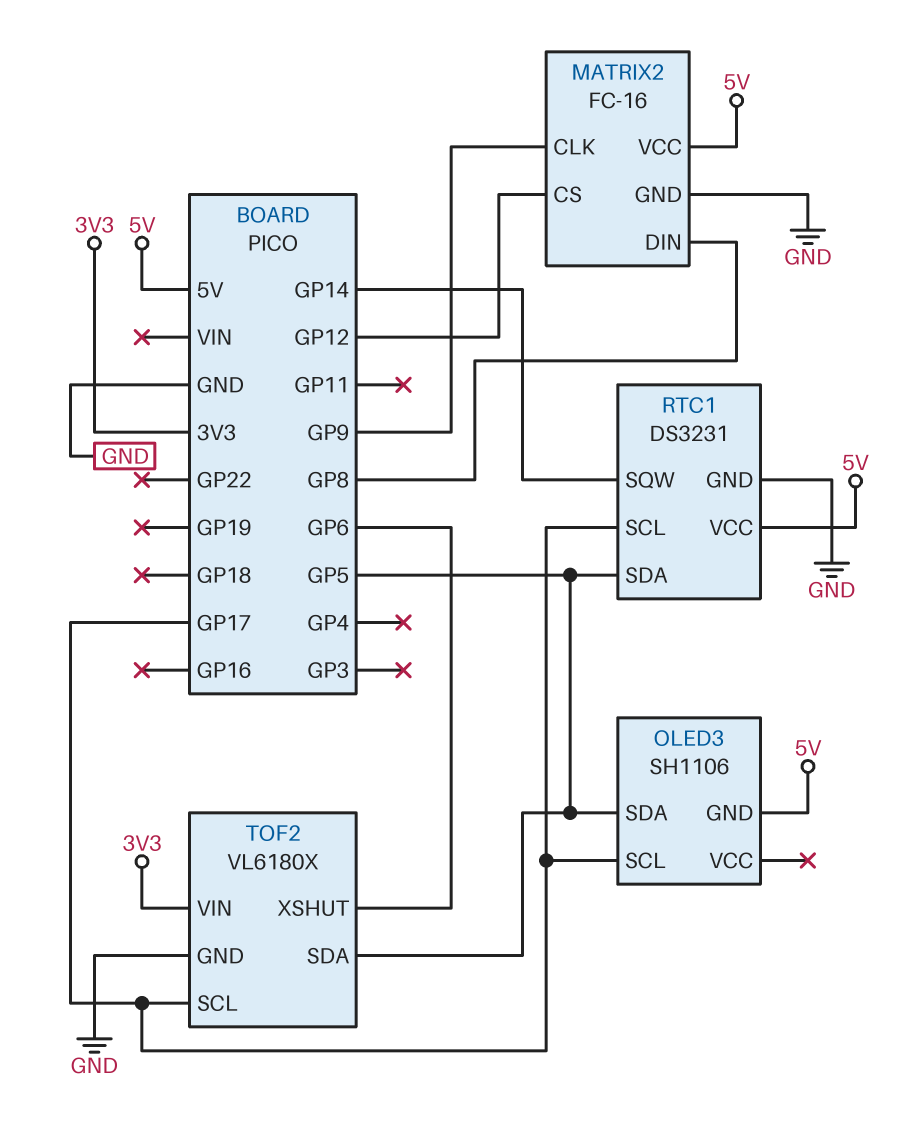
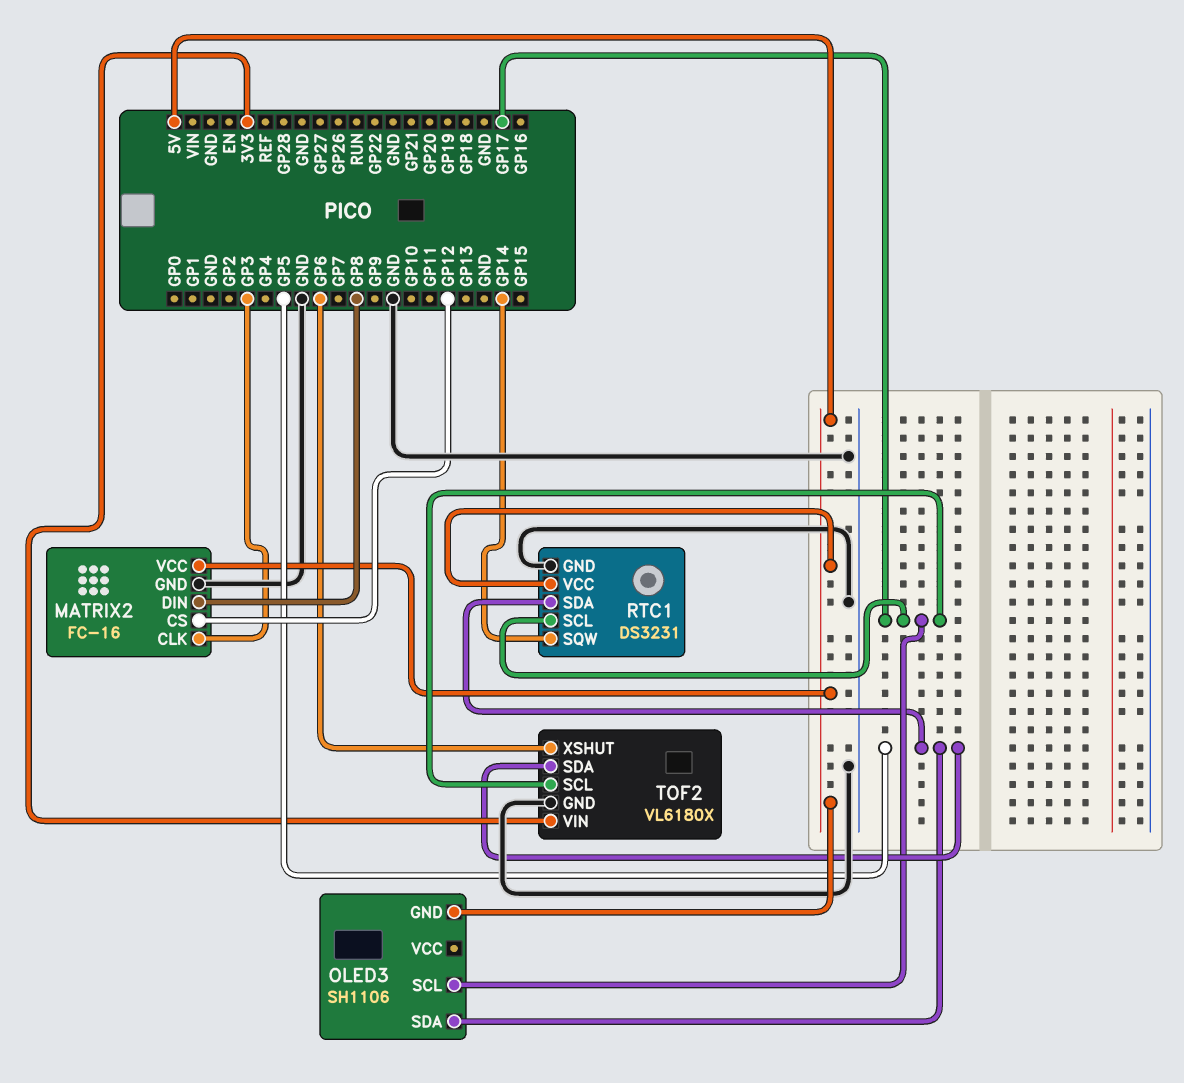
MATRIX2 pin CLK: GP9 -> GP3

